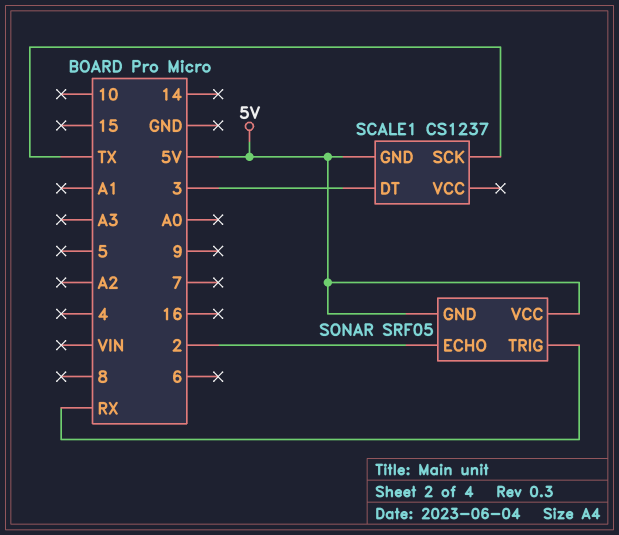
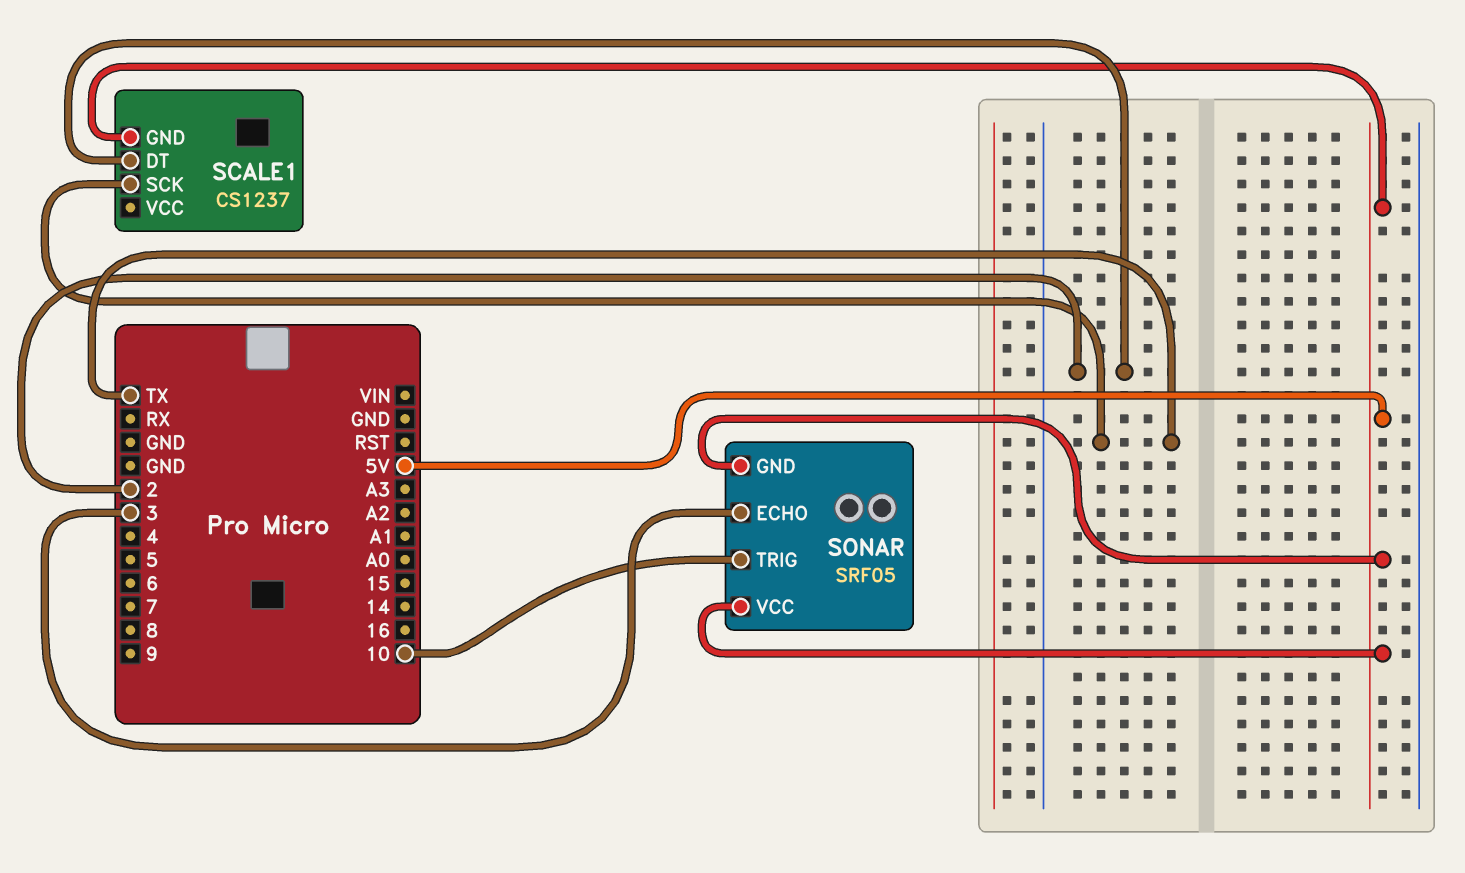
SCALE1 pin DT: 3 -> 2
SONAR pin ECHO: 2 -> 3
SONAR pin TRIG: RX -> 10

